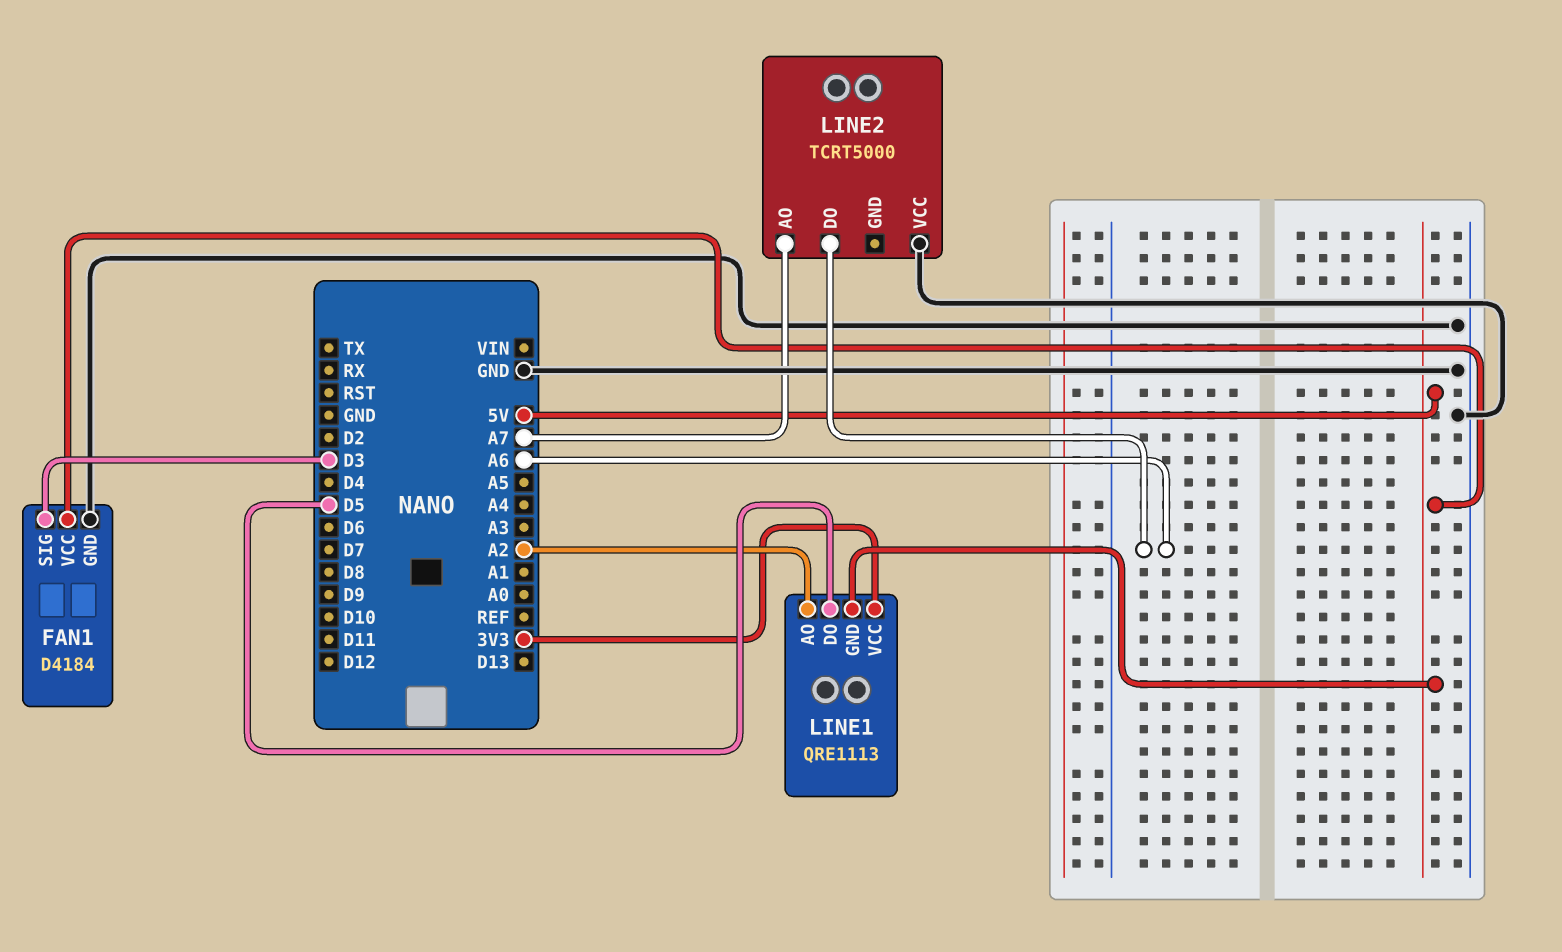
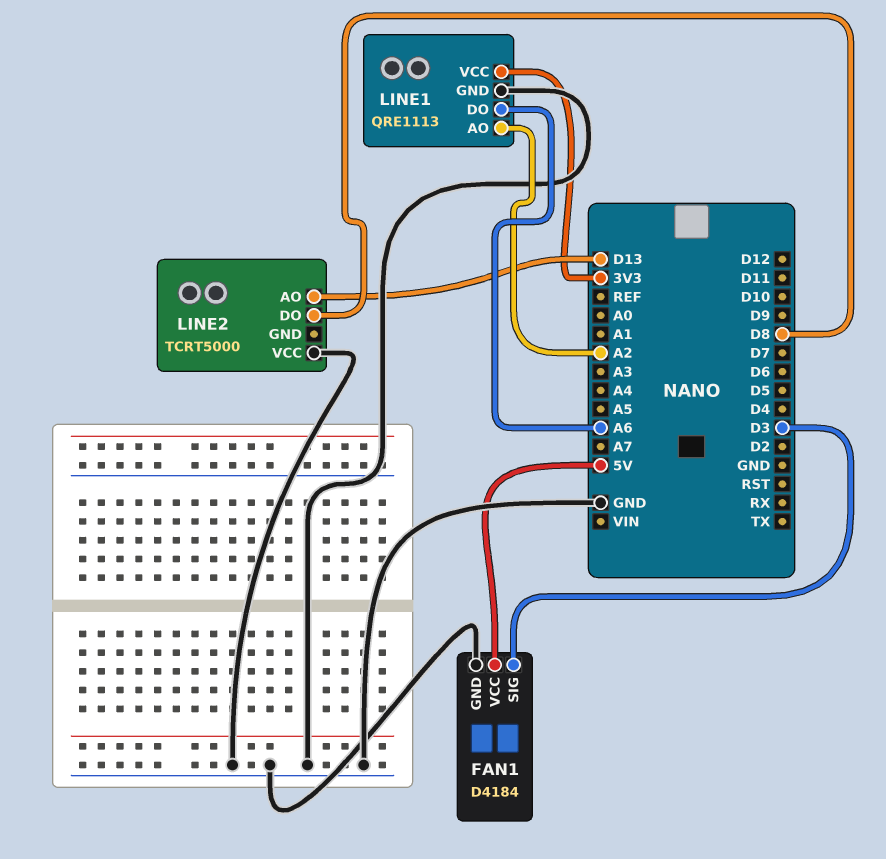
LINE1 pin DO: D5 -> A6
LINE1 pin GND: 5V -> GND
LINE2 pin AO: A7 -> D13
LINE2 pin DO: A6 -> D8

